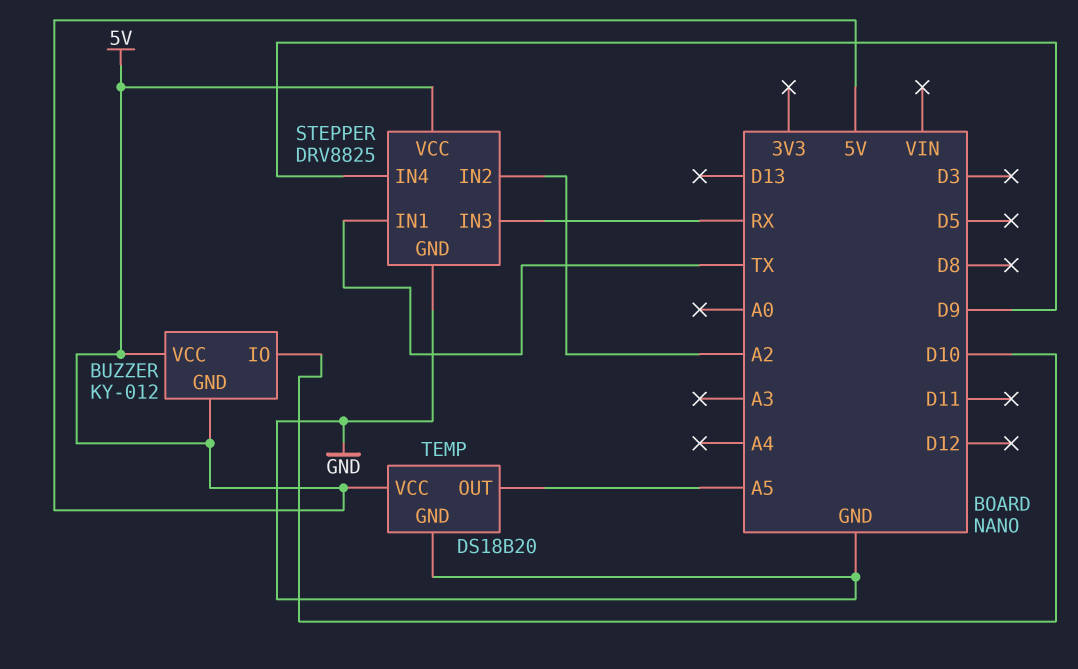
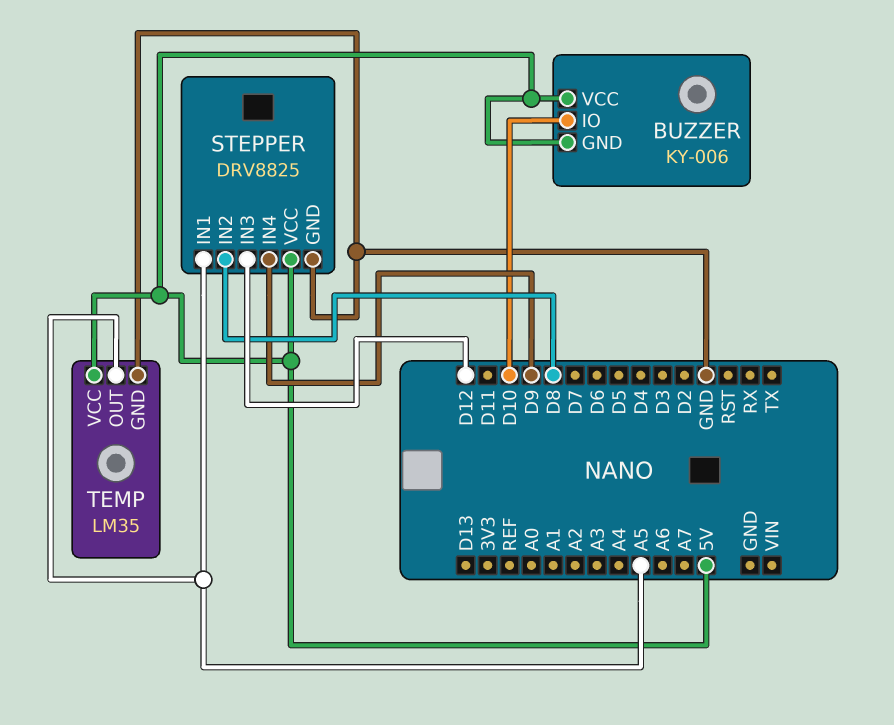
BUZZER: KY-012 -> KY-006
STEPPER pin IN1: TX -> A5
STEPPER pin IN2: A2 -> D8
STEPPER pin IN3: RX -> D12
TEMP: DS18B20 -> LM35

